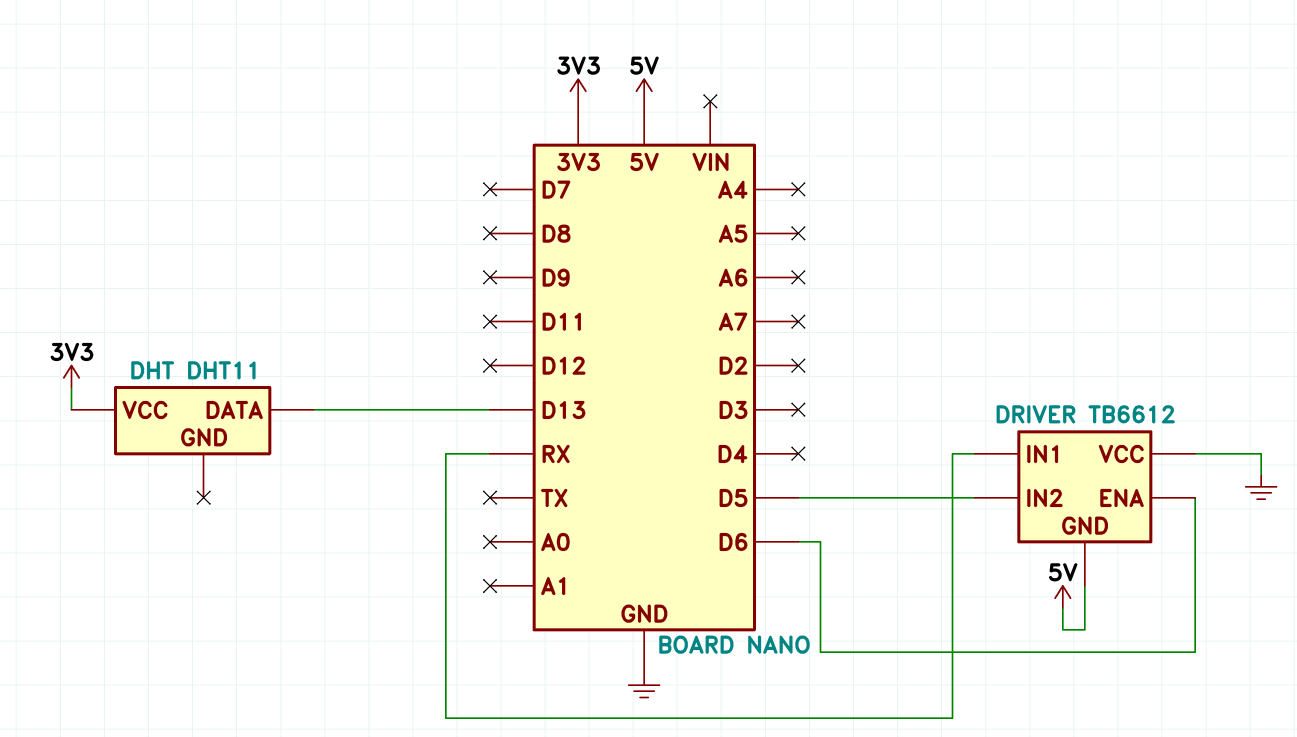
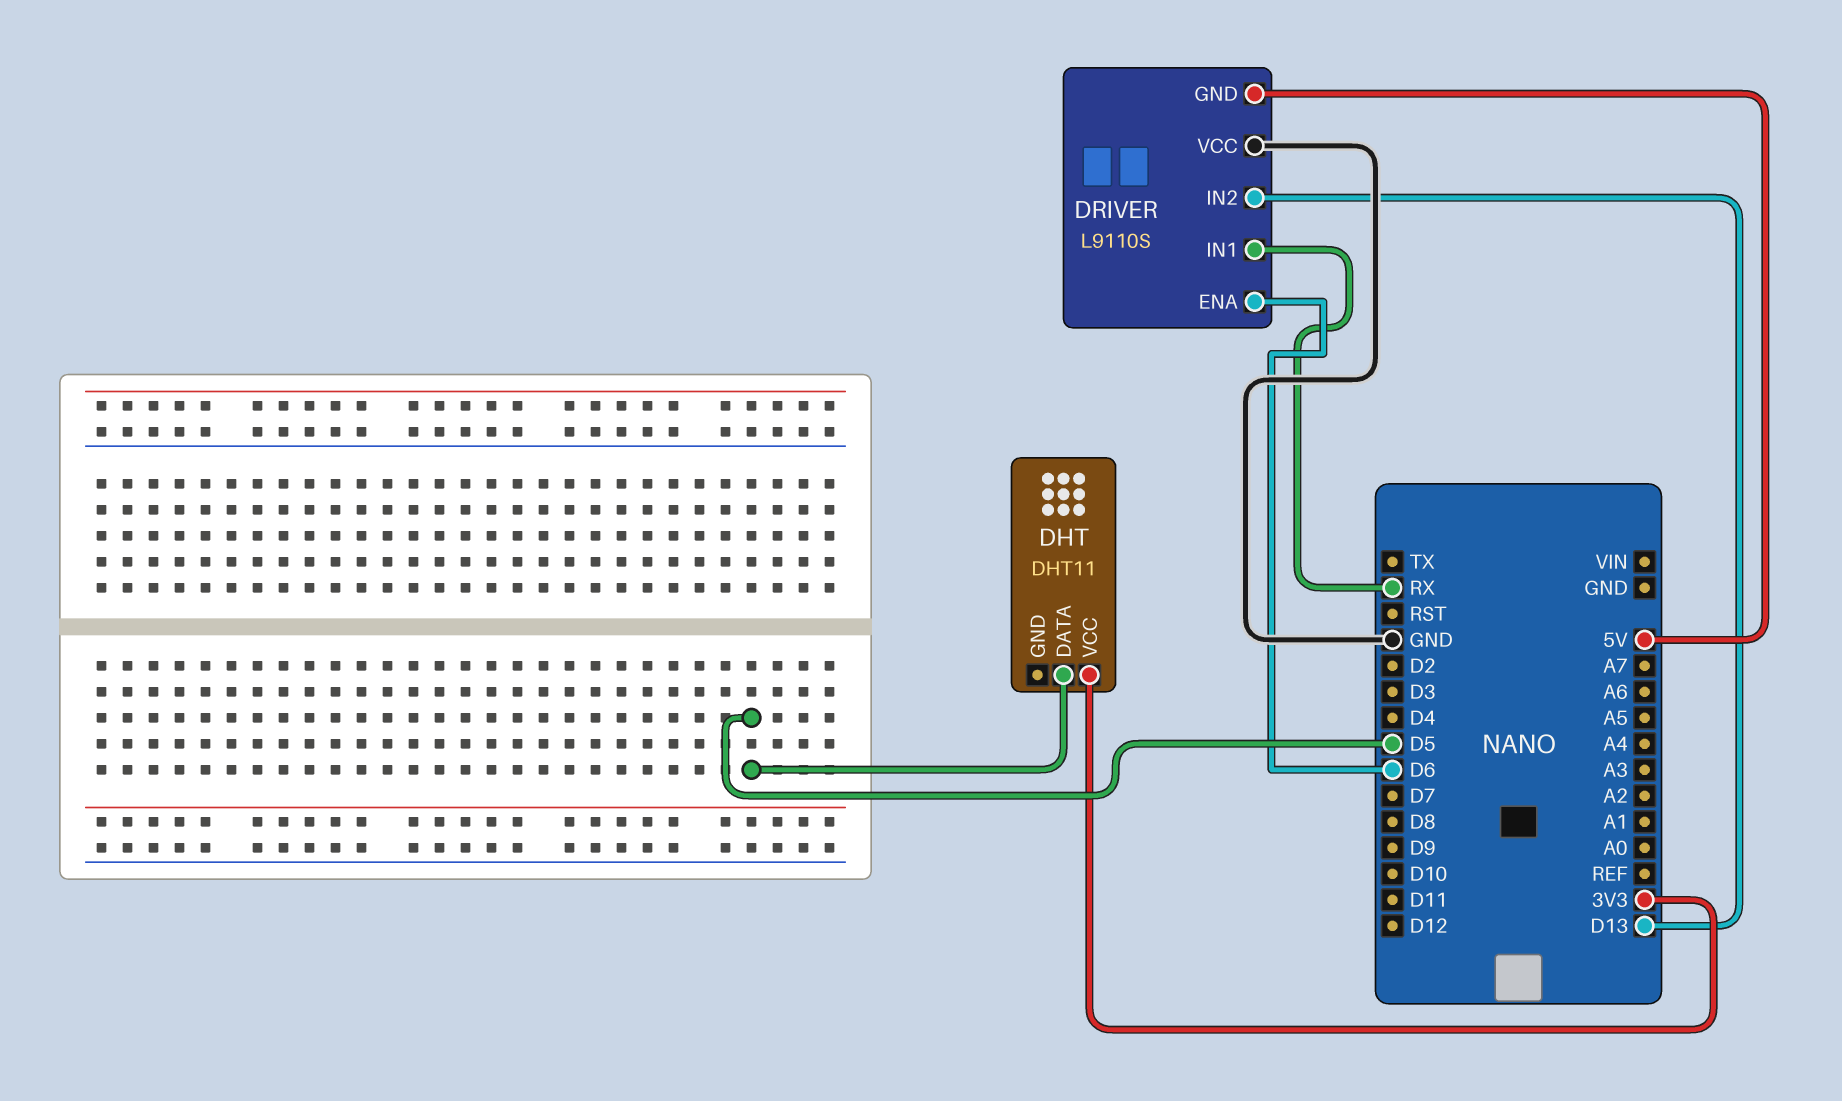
DHT pin DATA: D13 -> D5
DRIVER: TB6612 -> L9110S
DRIVER pin IN2: D5 -> D13

